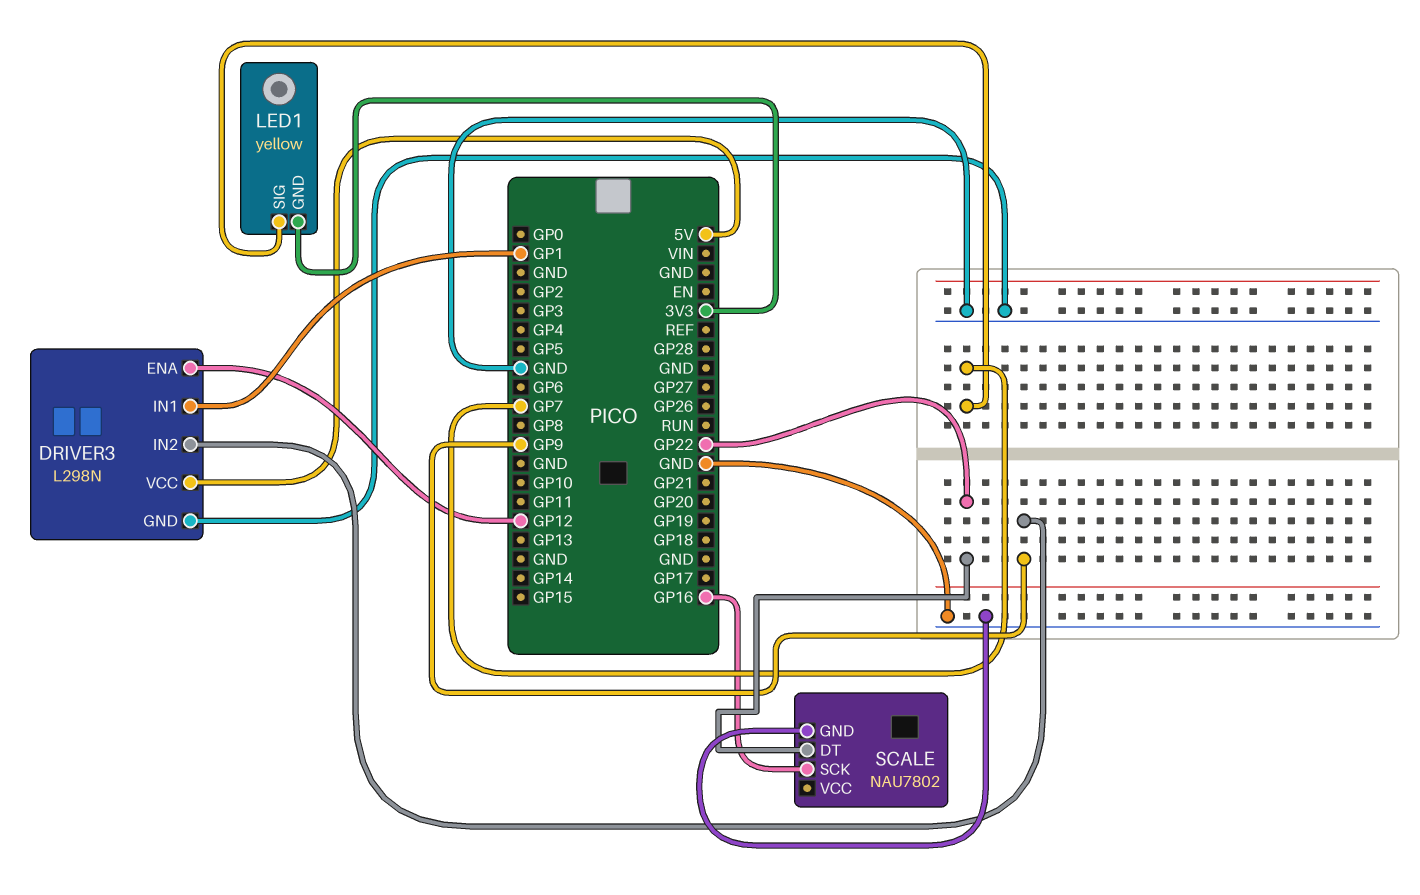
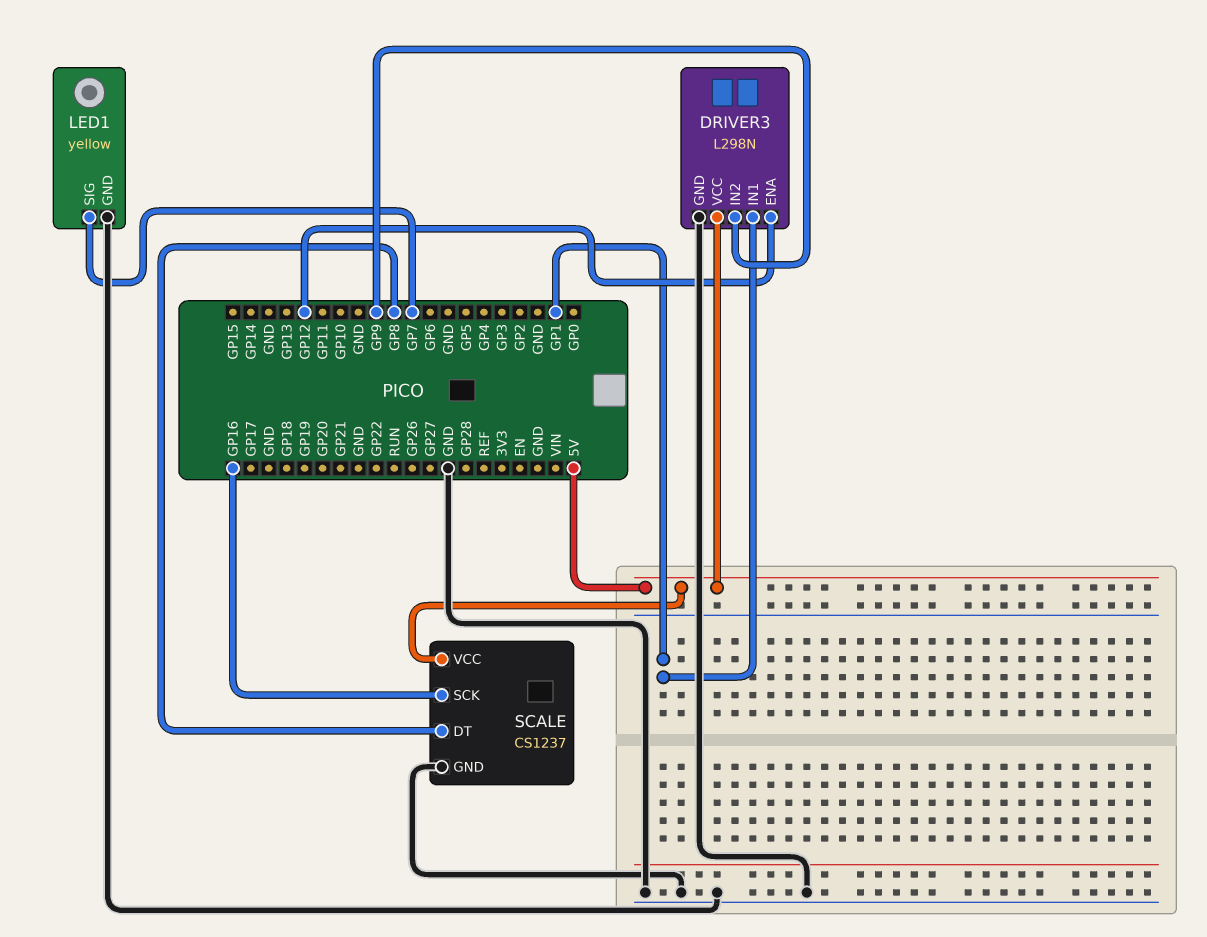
LED1 pin GND: 3V3 -> GND
SCALE: NAU7802 -> CS1237
SCALE pin DT: GP22 -> GP8
SCALE pin VCC: none -> 5V

